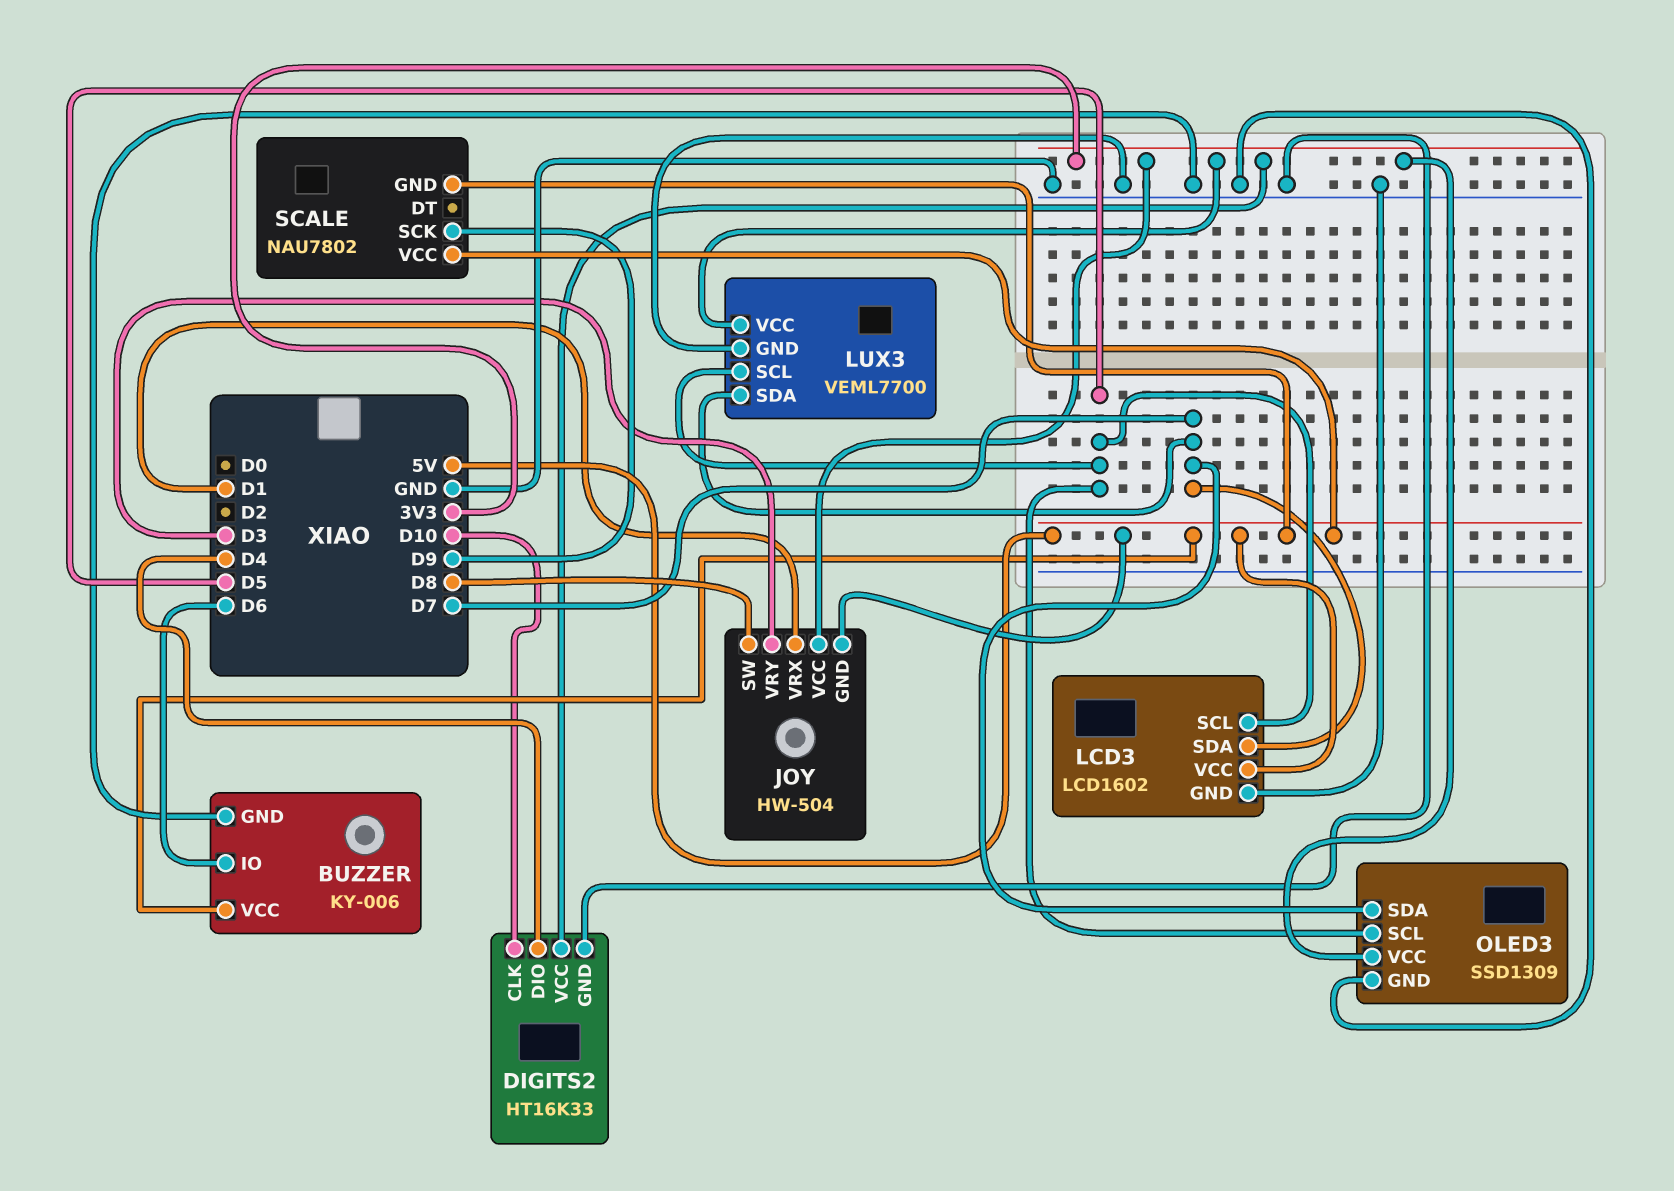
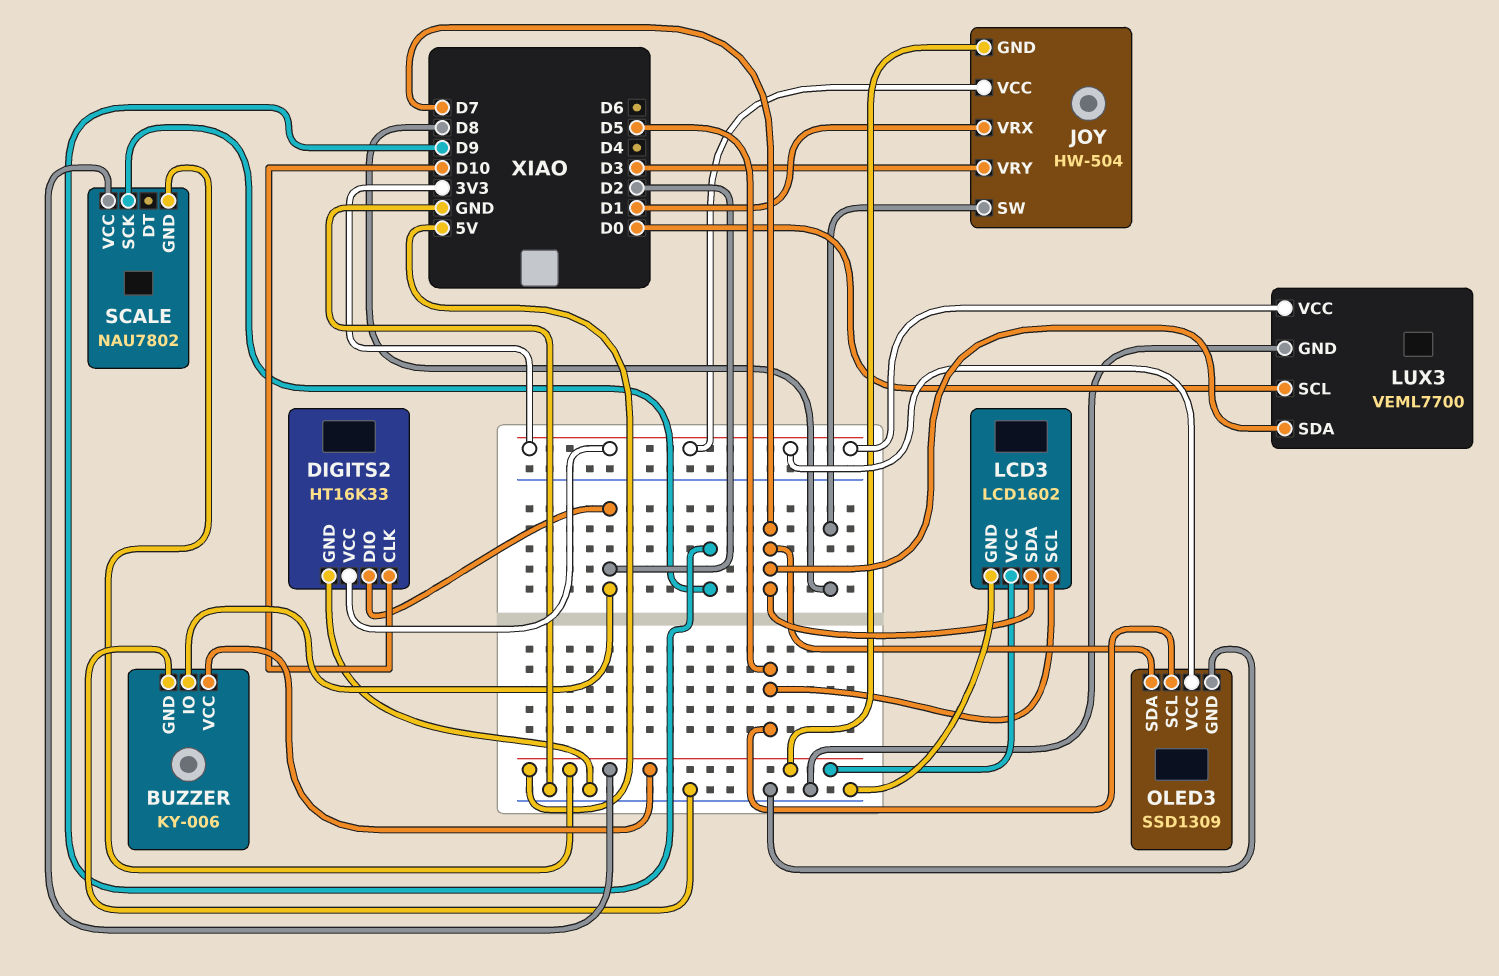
BUZZER pin IO: D6 -> D2
DIGITS2 pin DIO: D4 -> D2
LUX3 pin SCL: D5 -> D0

